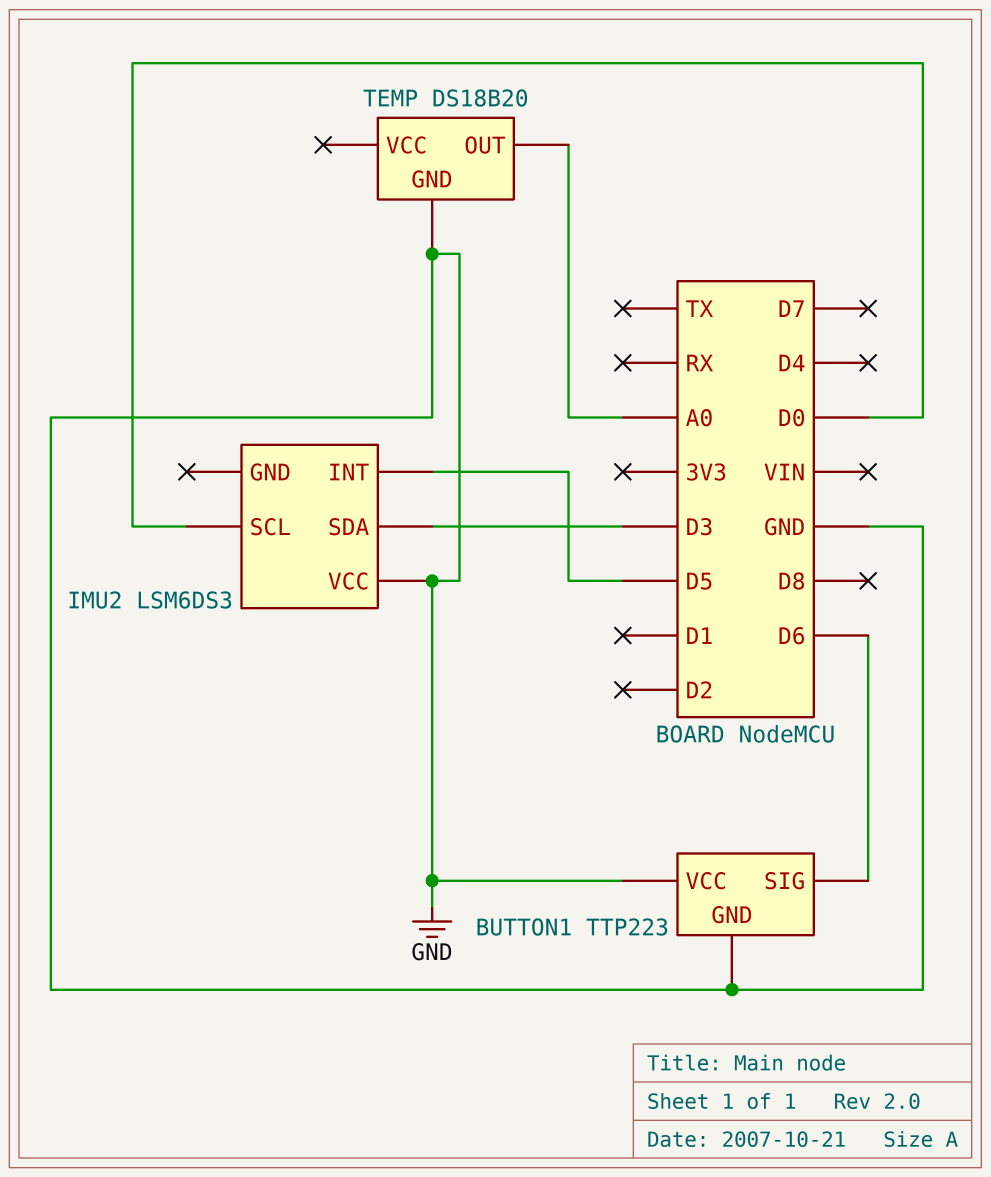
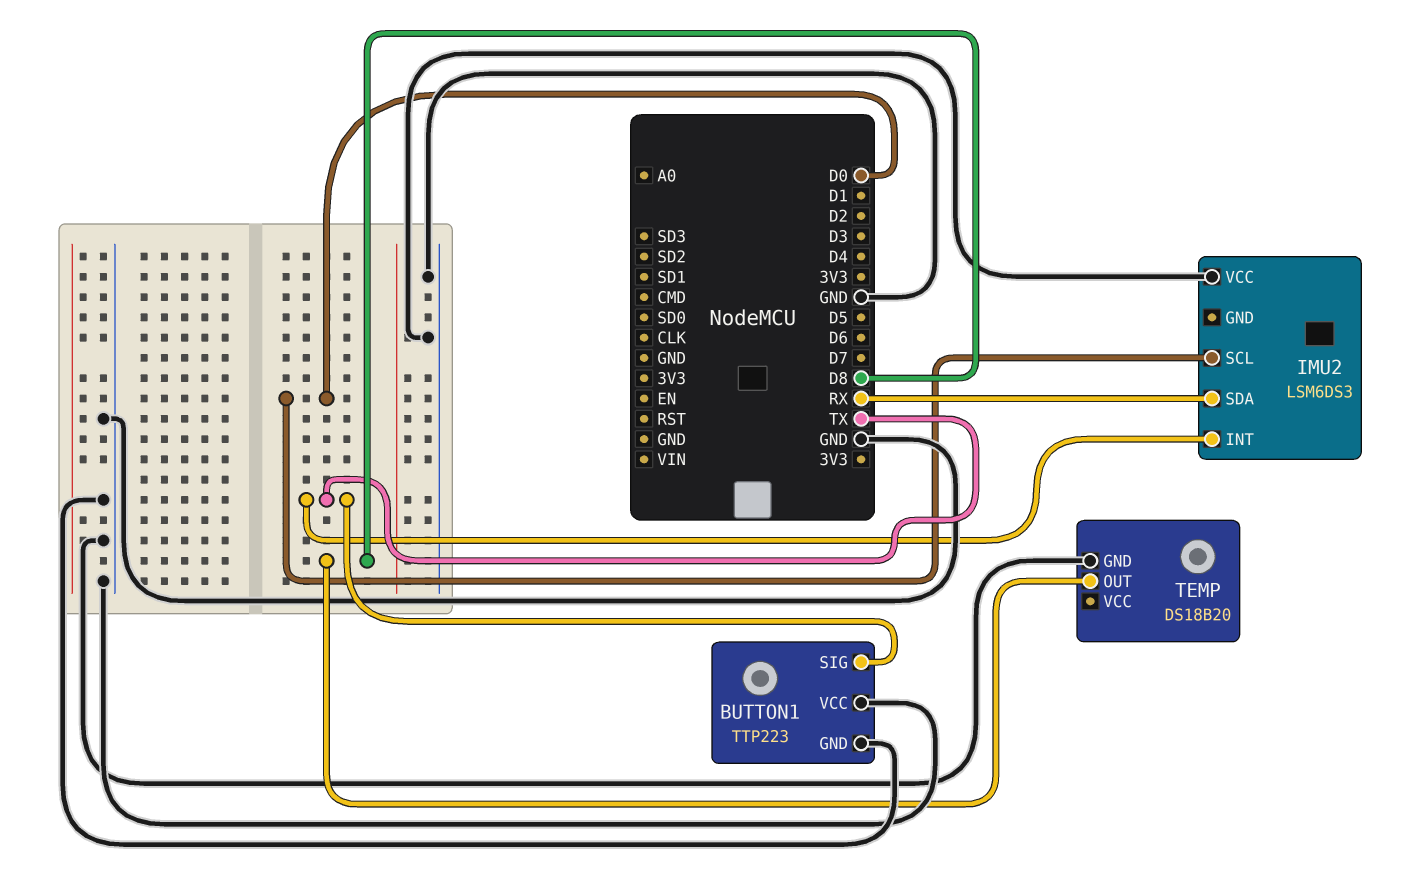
BUTTON1 pin SIG: D6 -> TX
IMU2 pin INT: D5 -> TX
IMU2 pin SDA: D3 -> RX
TEMP pin OUT: A0 -> D8

